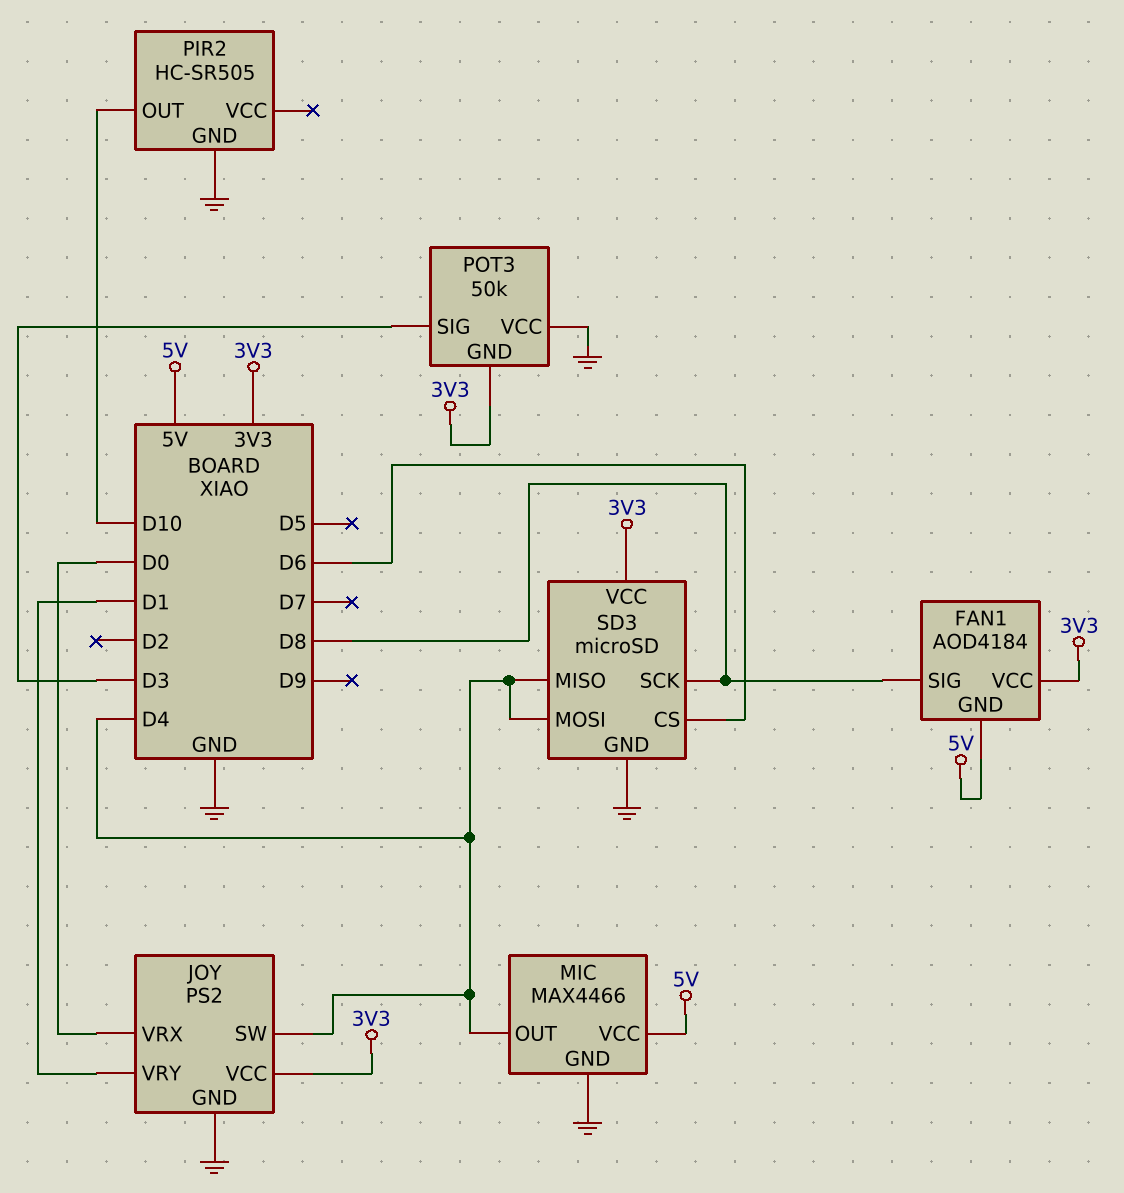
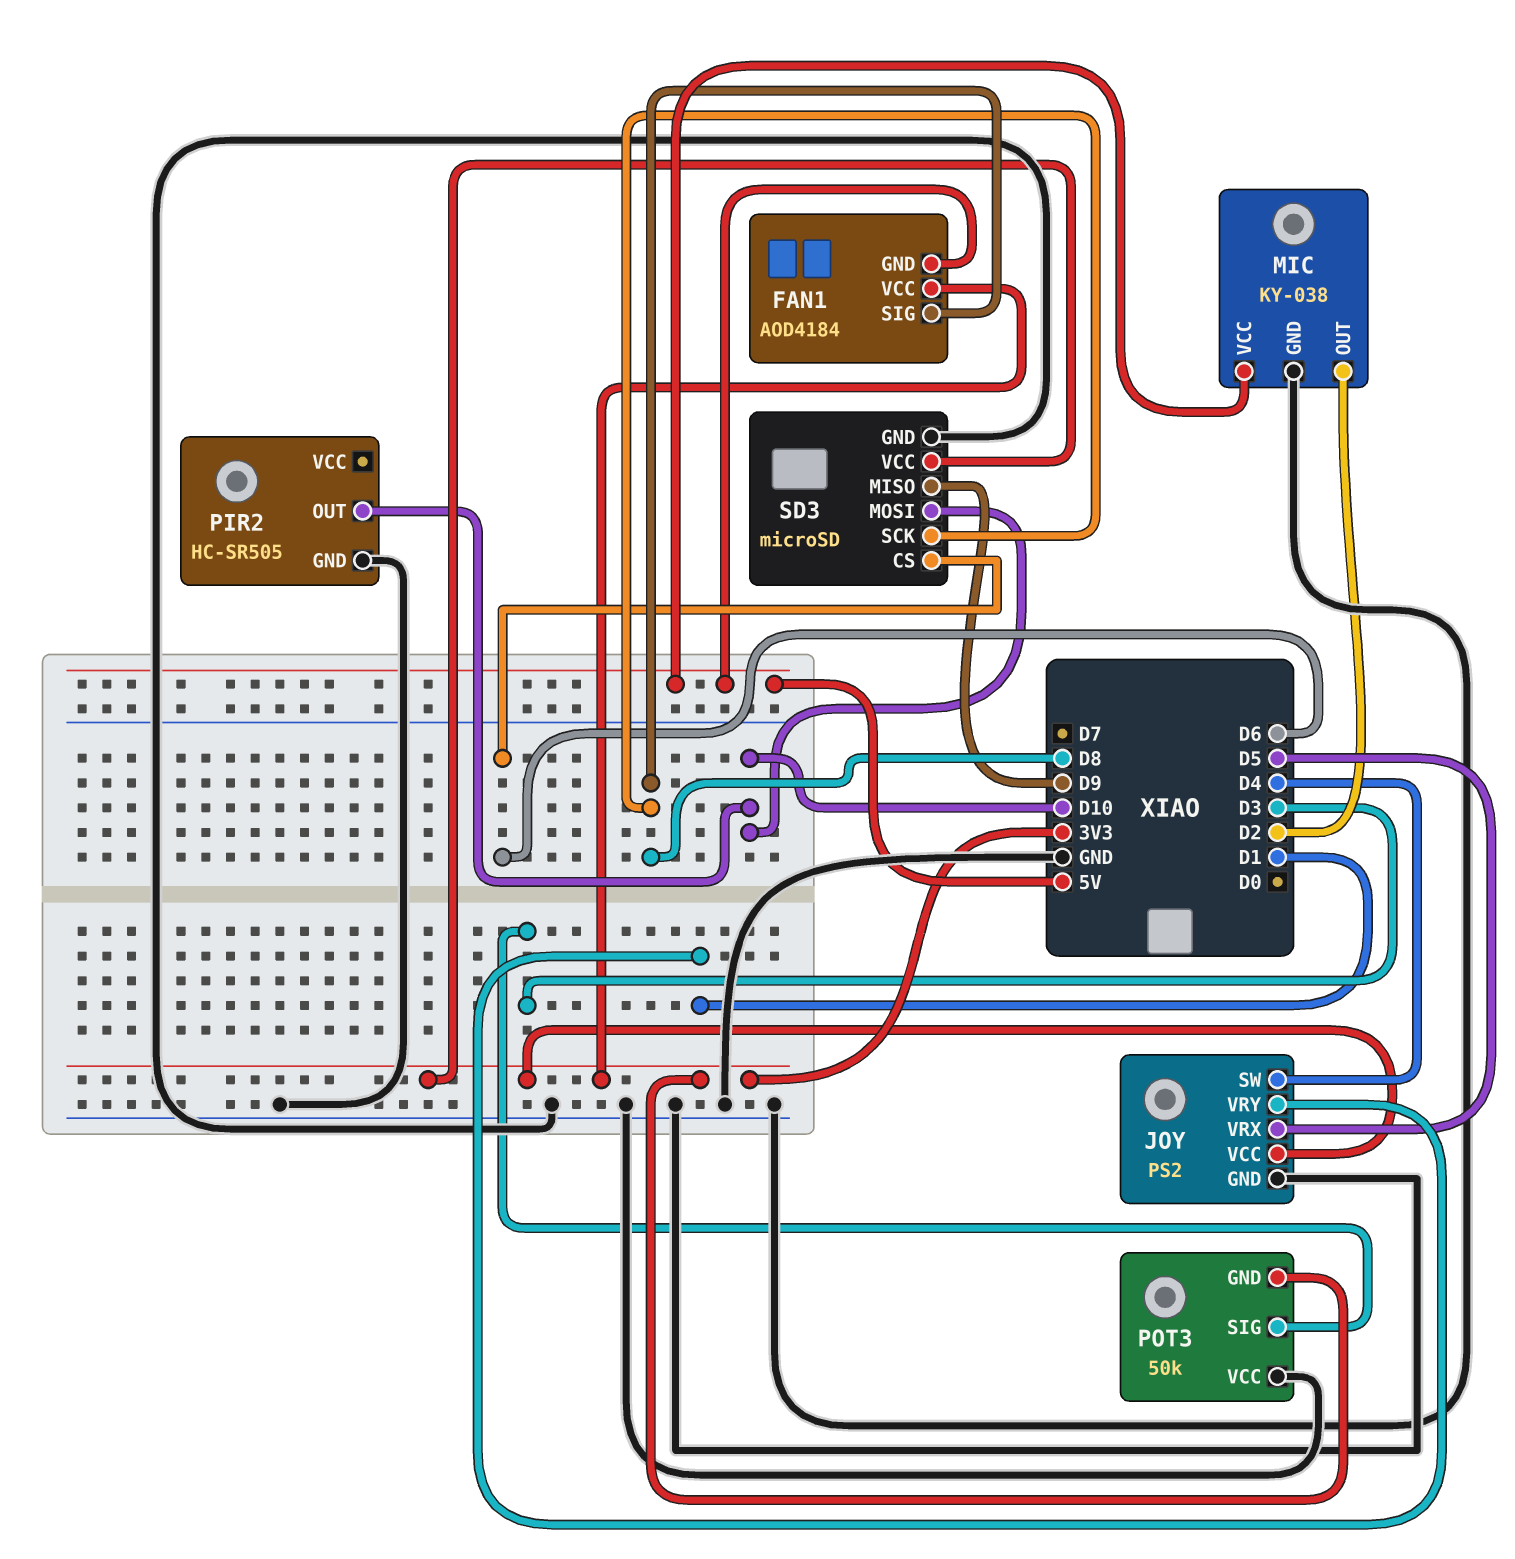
JOY pin VRX: D0 -> D5
MIC: MAX4466 -> KY-038
MIC pin OUT: D4 -> D2
SD3 pin MISO: D4 -> D9
SD3 pin MOSI: D4 -> D10

